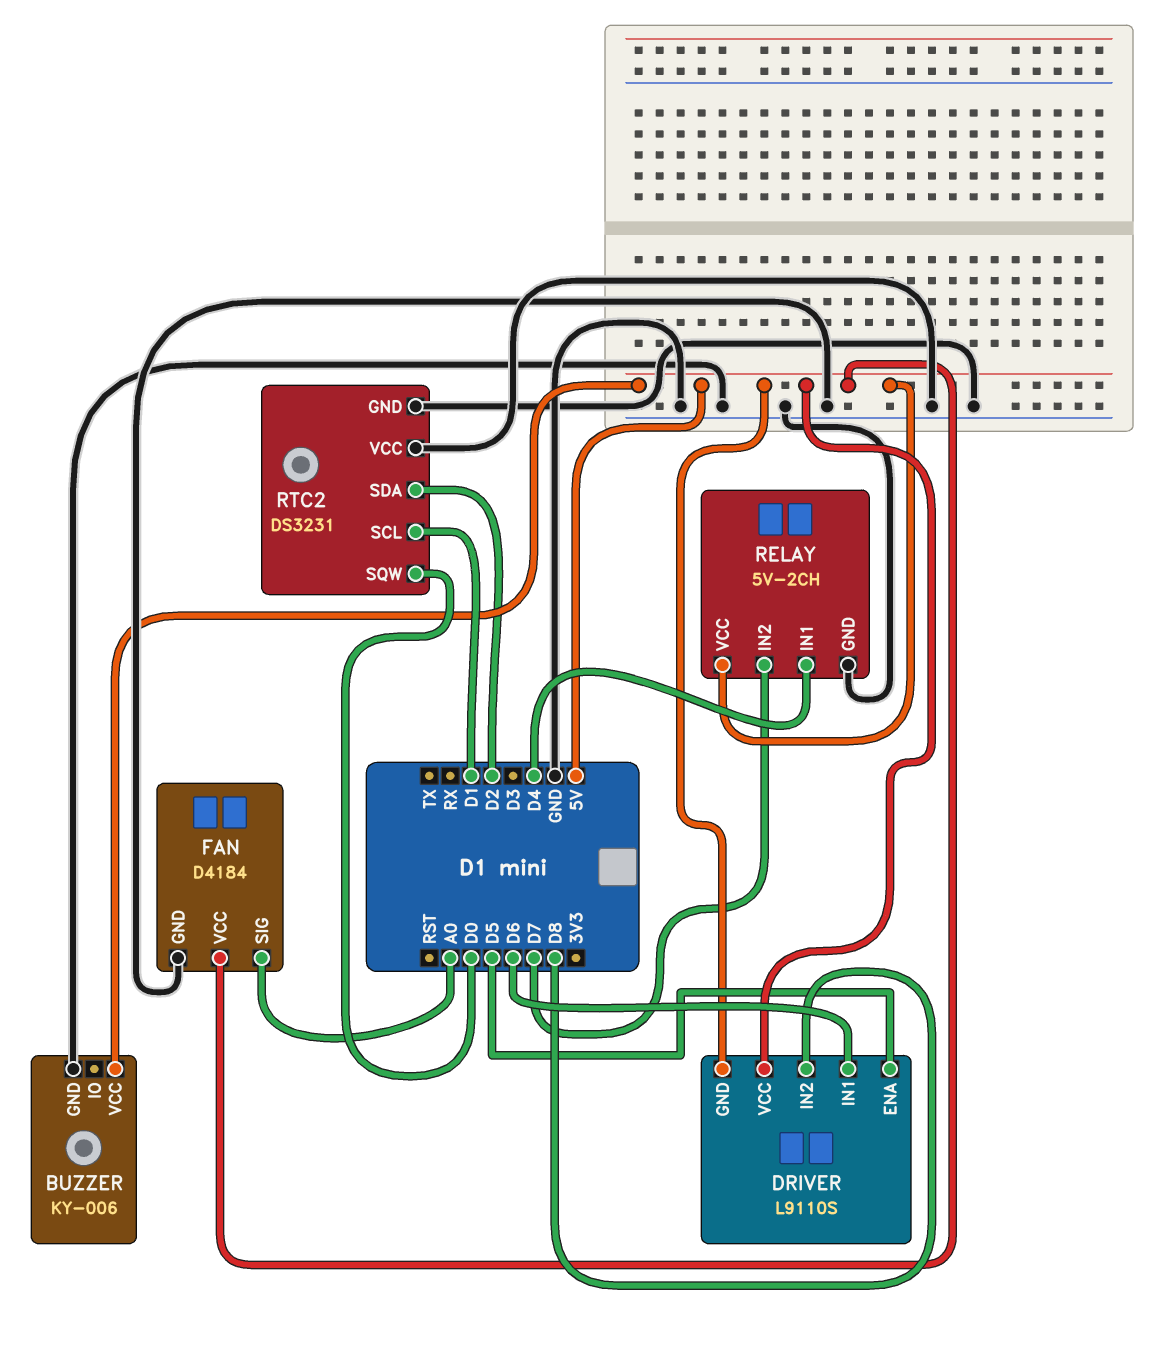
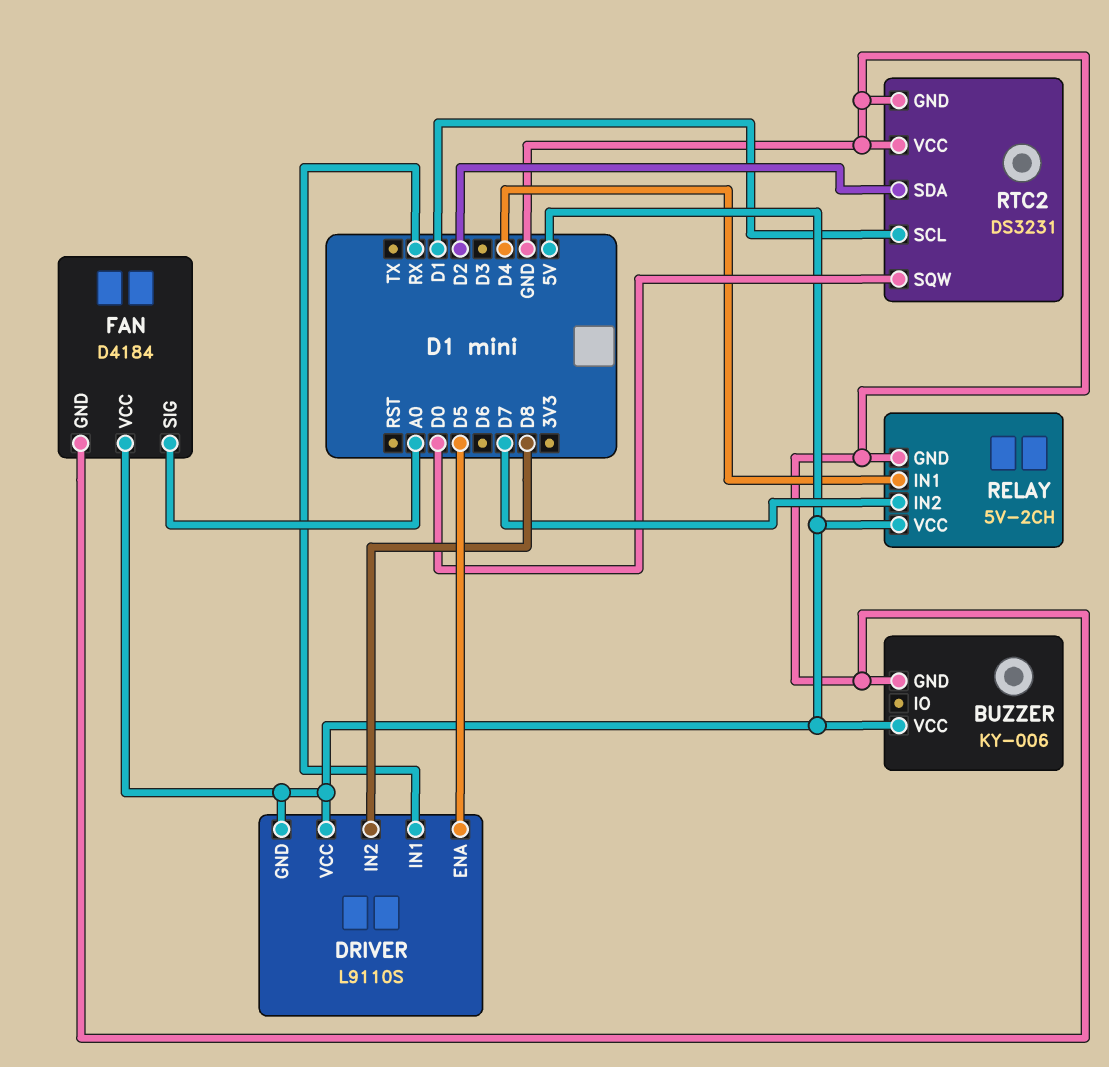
DRIVER pin IN1: D6 -> RX

